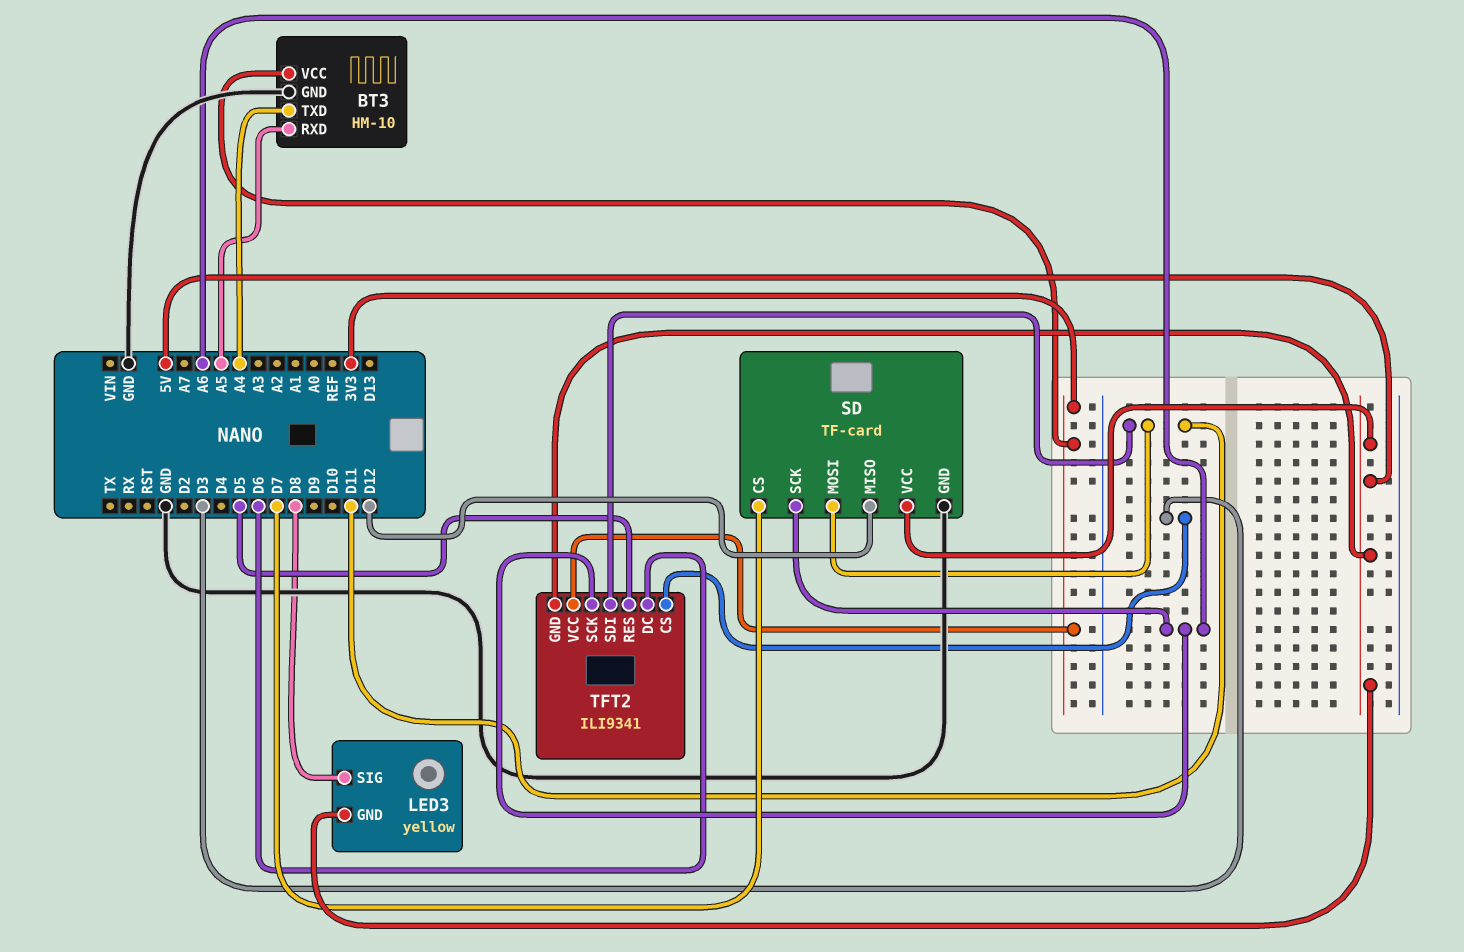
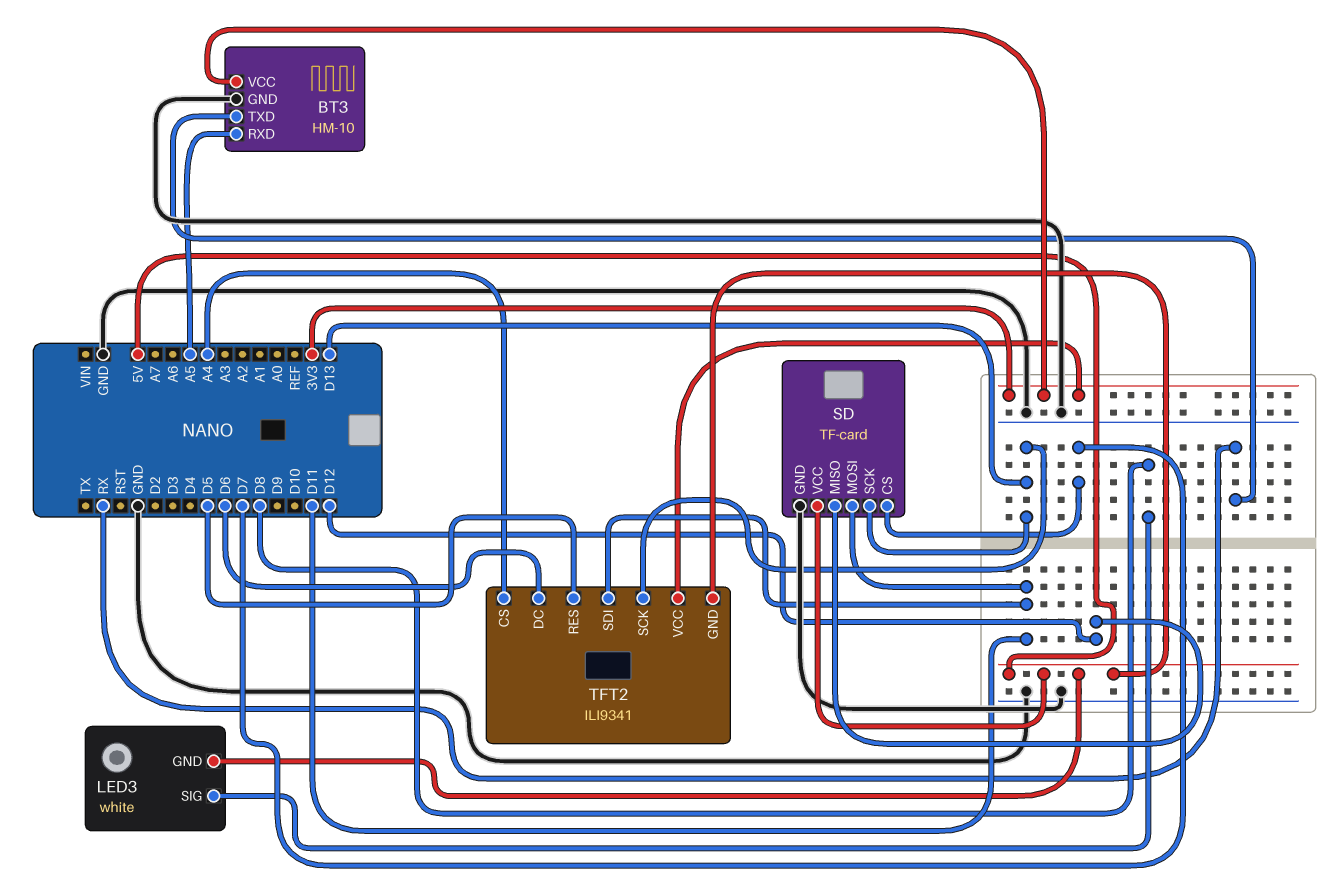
BT3 pin TXD: A4 -> RX
LED3: yellow -> white
SD pin SCK: A6 -> D13
TFT2 pin CS: D3 -> A4
TFT2 pin SCK: A6 -> D13

